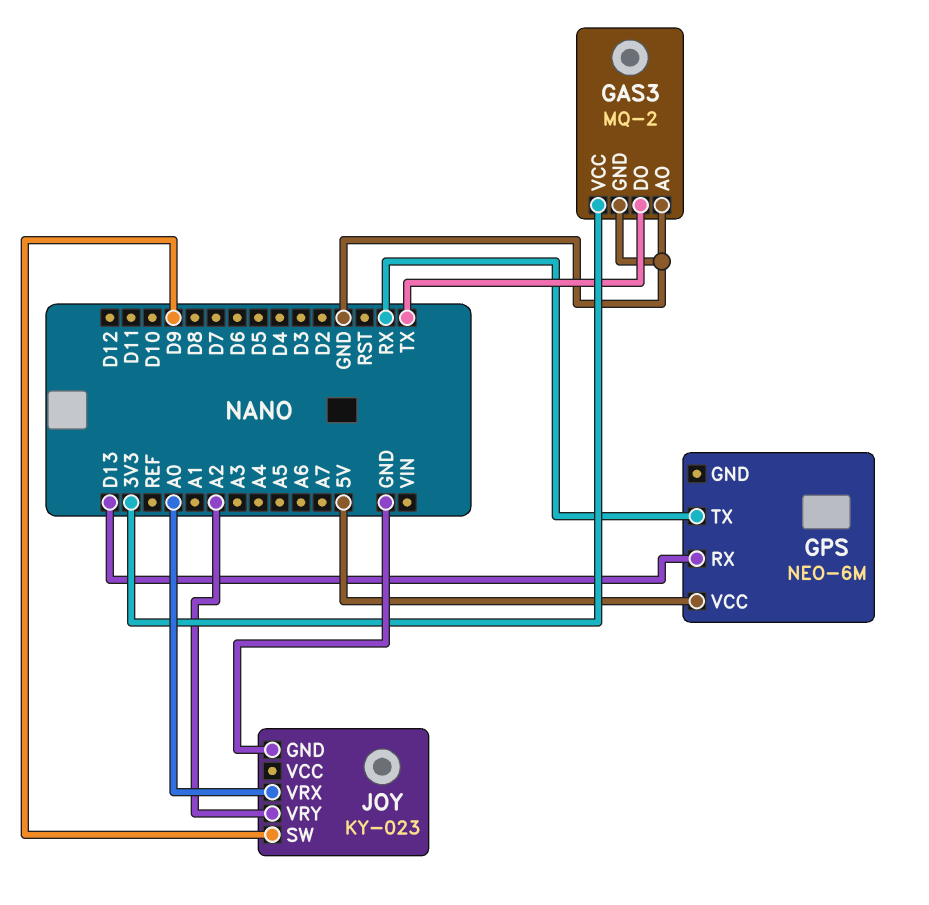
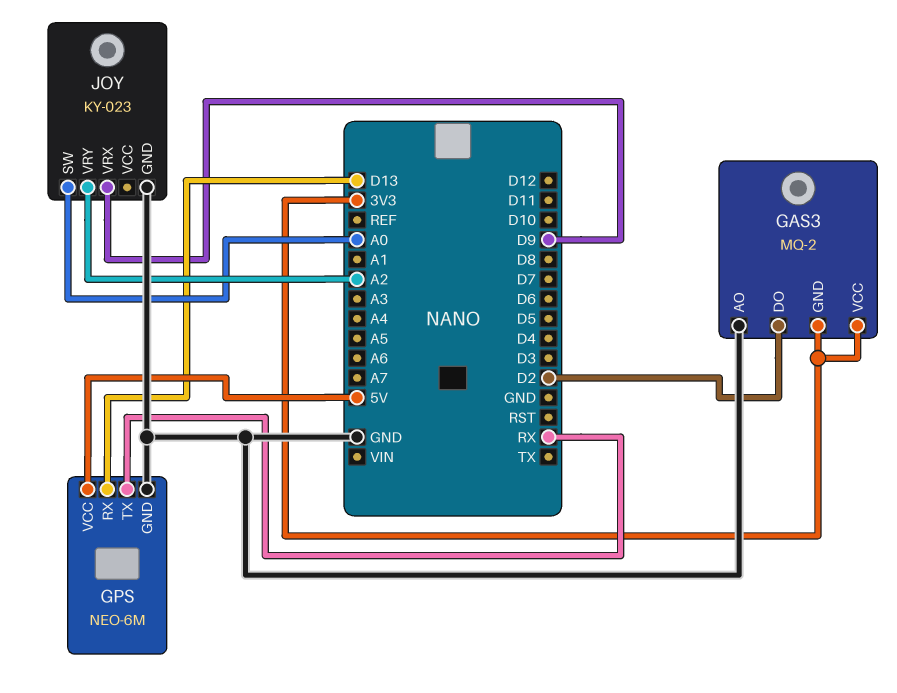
GAS3 pin DO: TX -> D2
GAS3 pin GND: GND -> 3V3
GPS pin GND: none -> GND
JOY pin SW: D9 -> A0
JOY pin VRX: A0 -> D9

